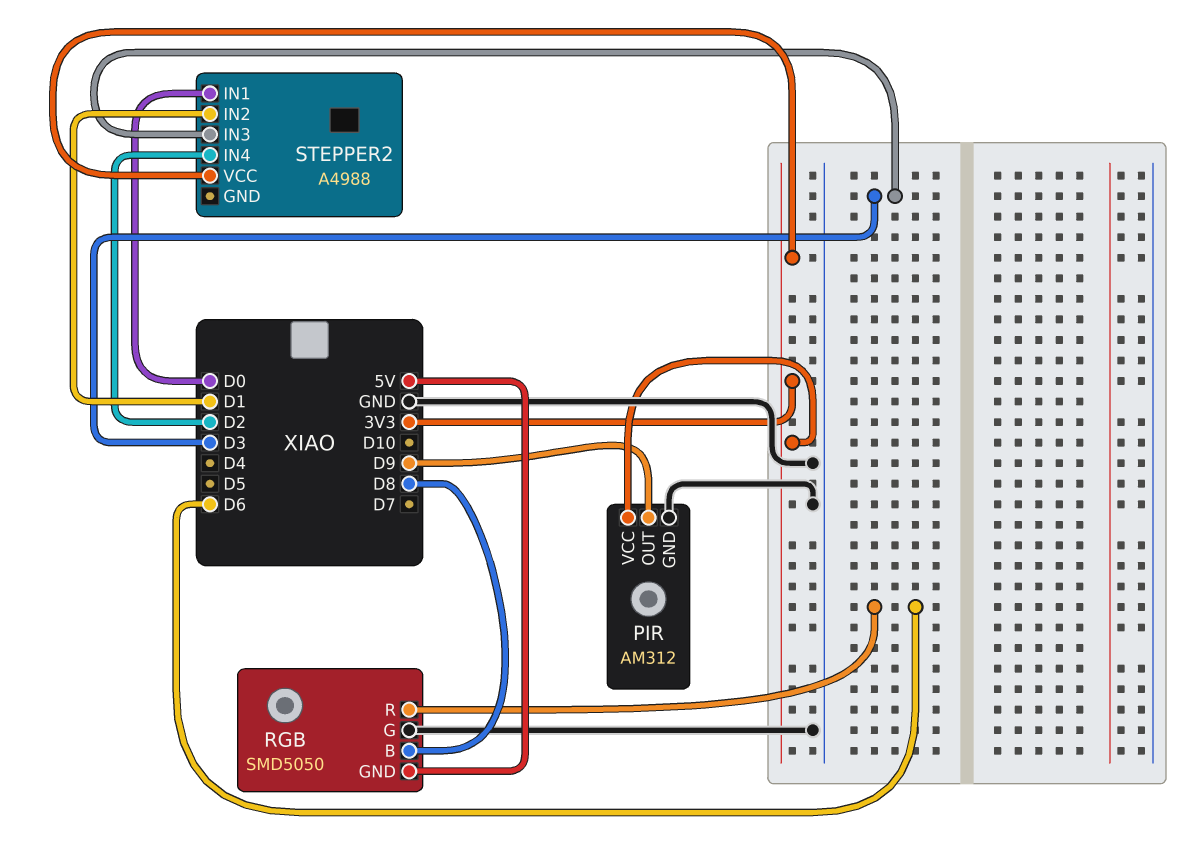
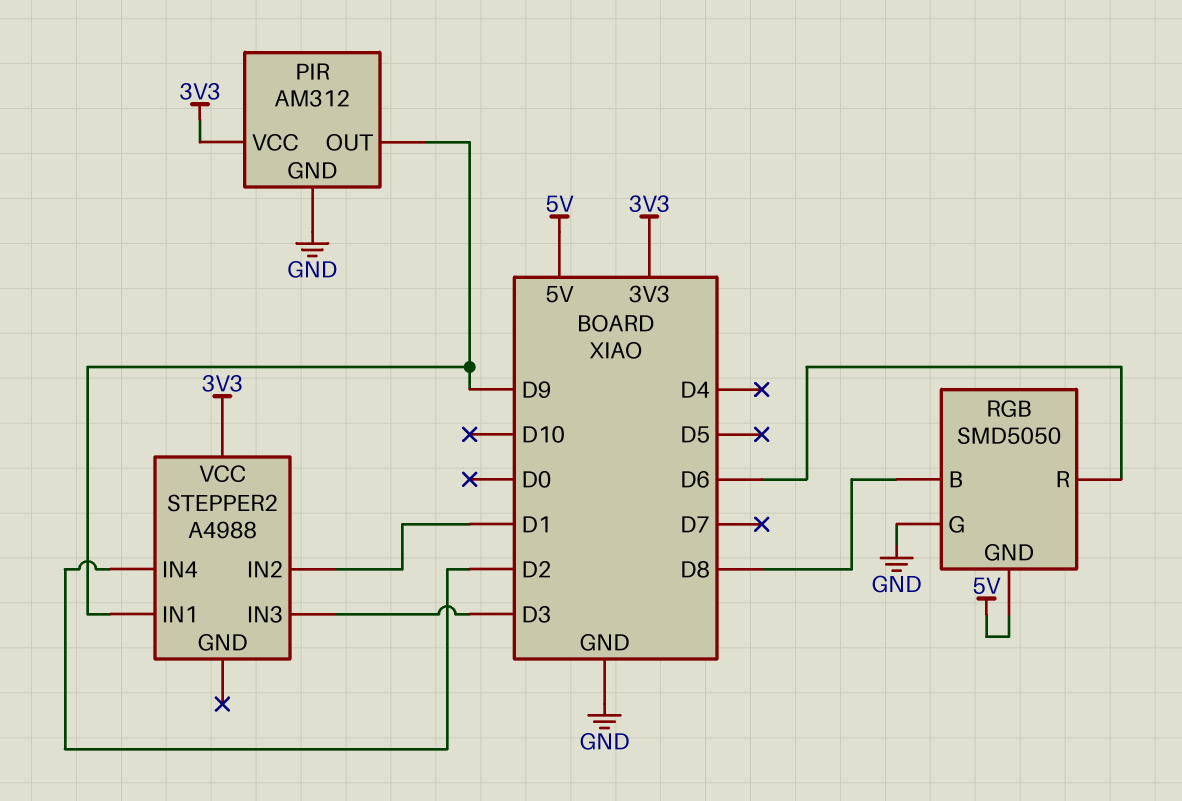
STEPPER2 pin IN1: D0 -> D9

